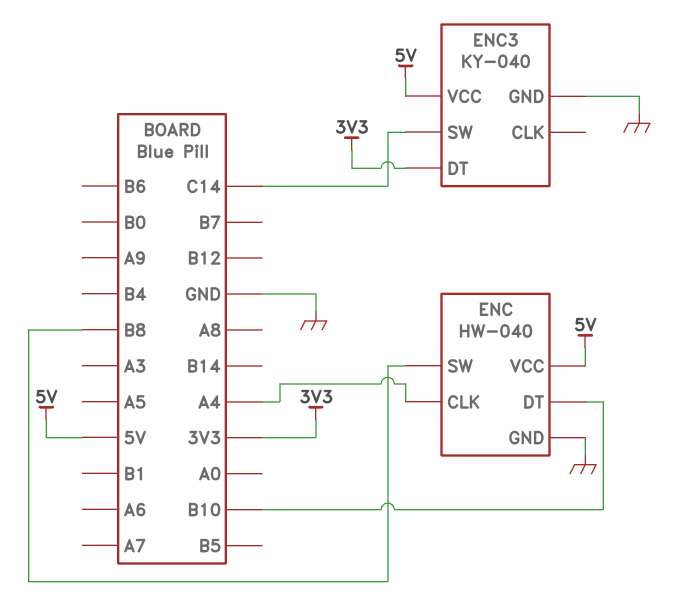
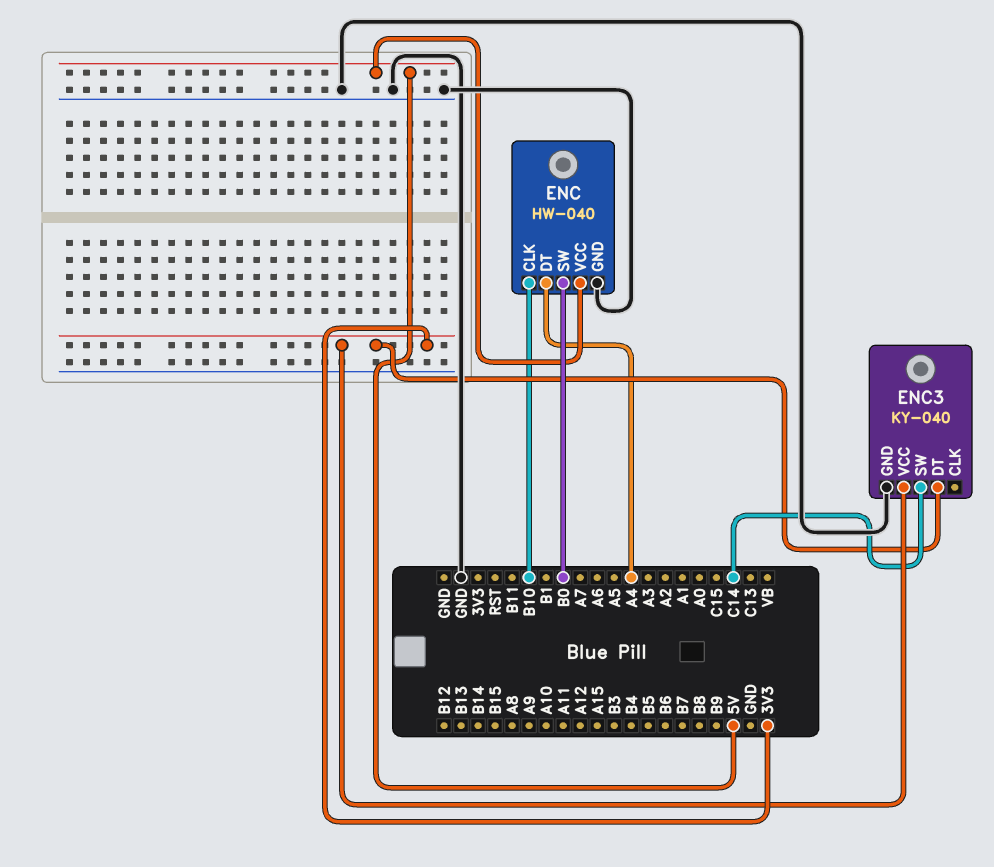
ENC pin CLK: A4 -> B10
ENC pin DT: B10 -> A4
ENC pin SW: B8 -> B0
ENC3 pin VCC: 5V -> 3V3

